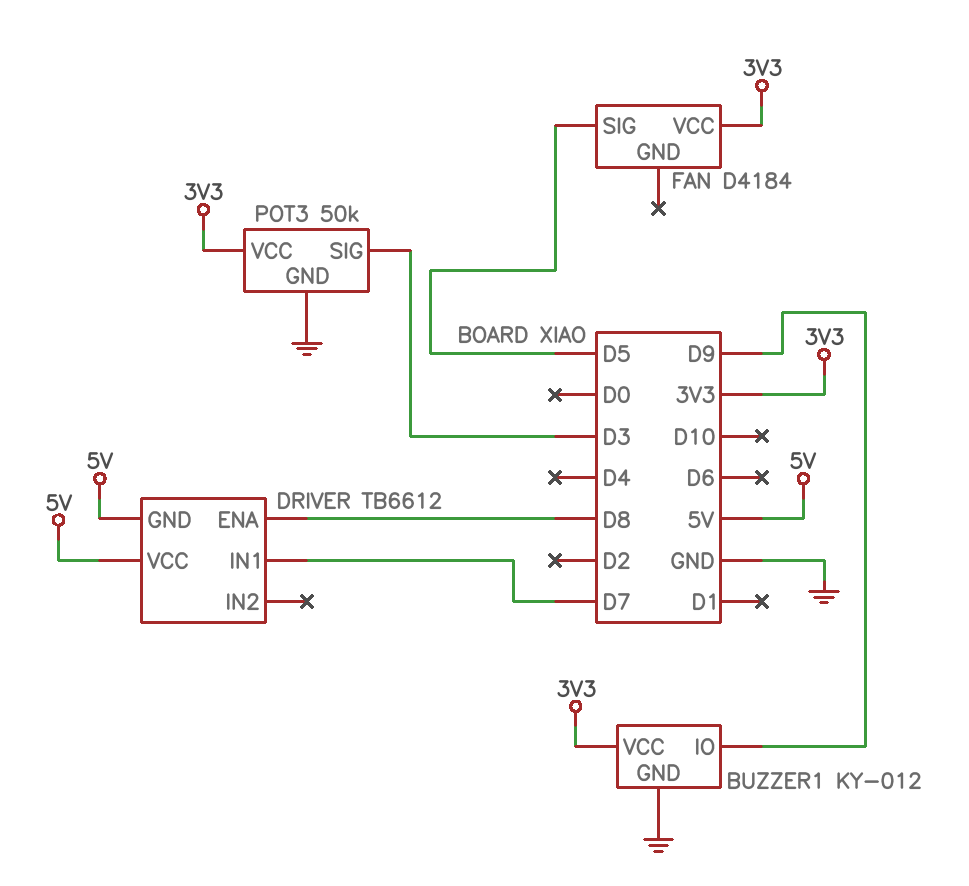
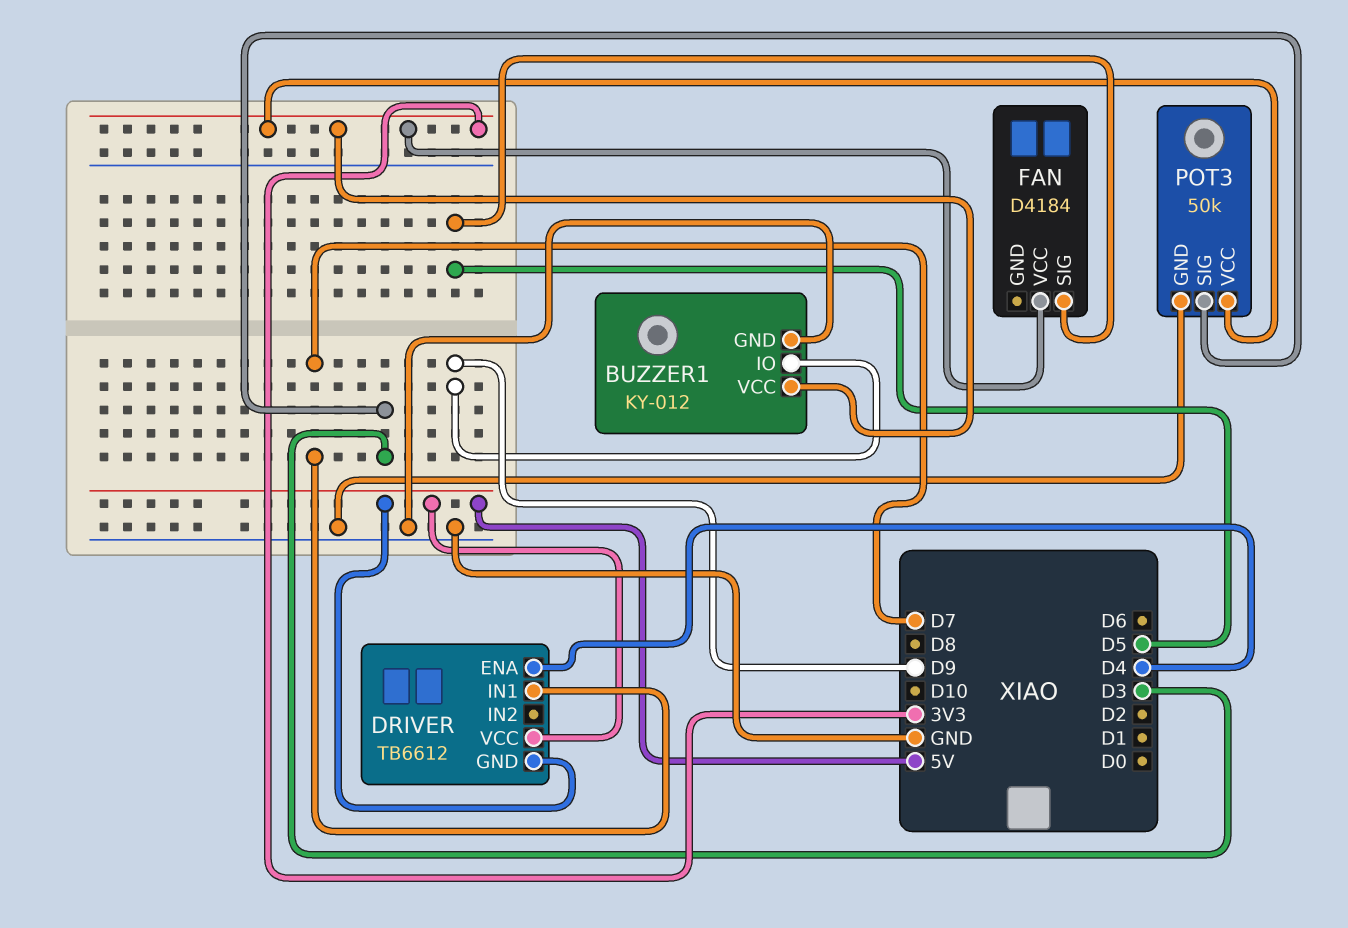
DRIVER pin ENA: D8 -> D4

